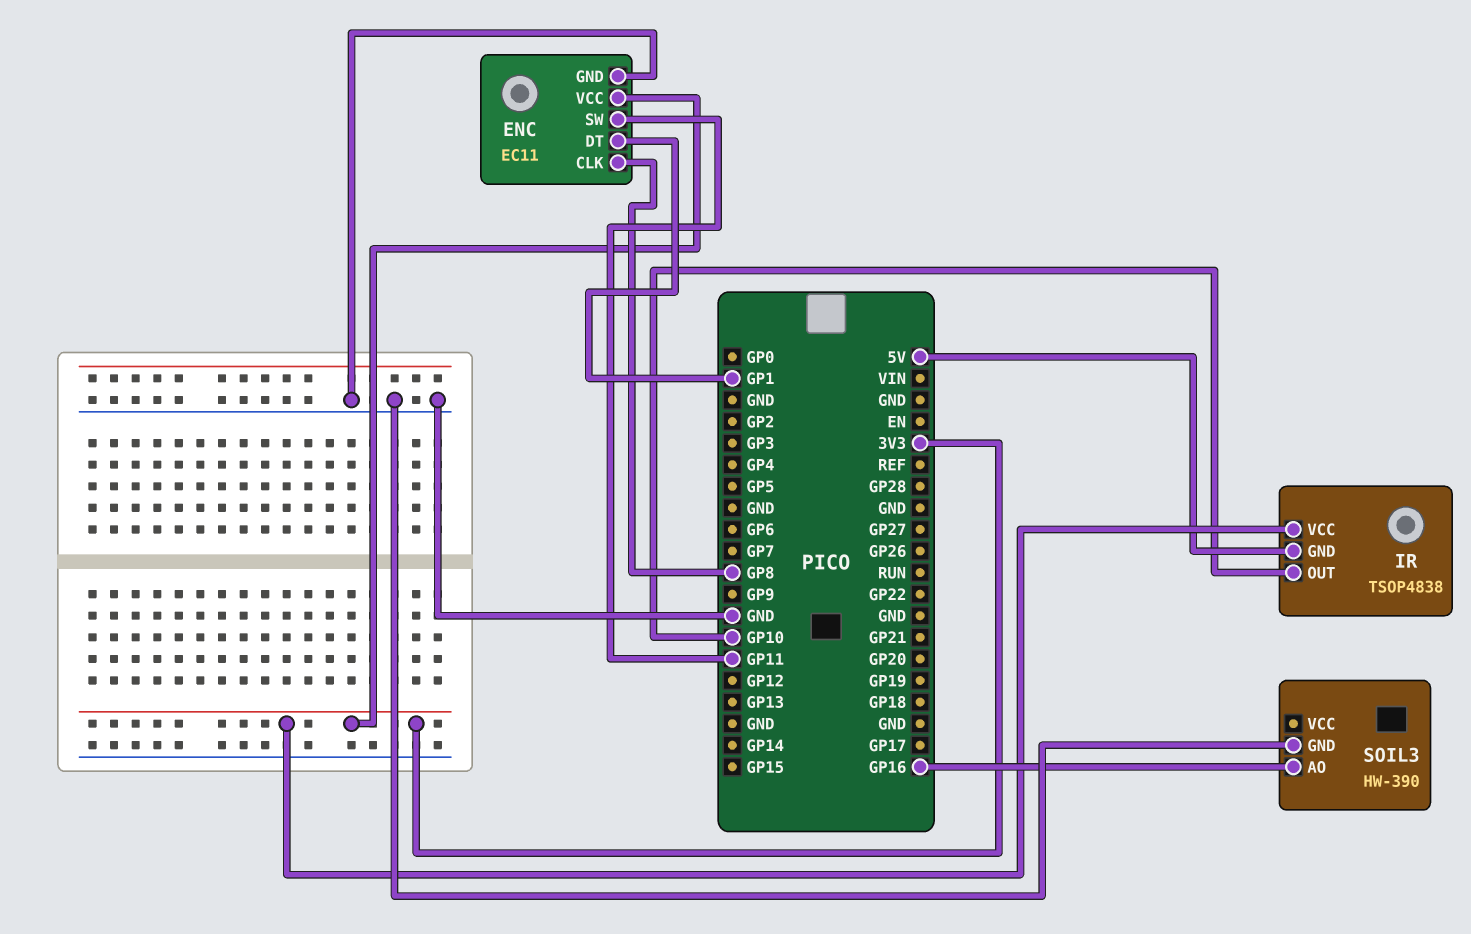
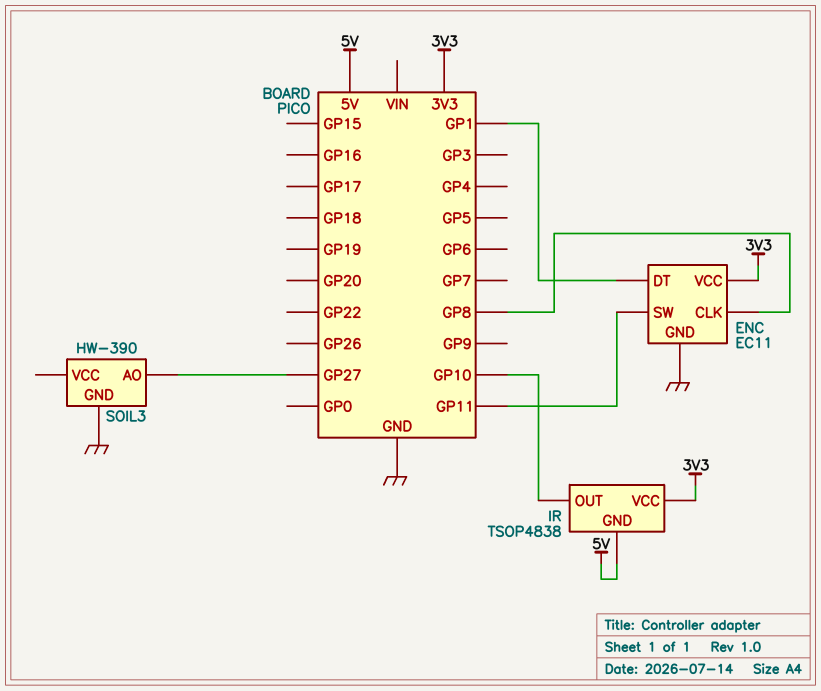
SOIL3 pin AO: GP16 -> GP27

